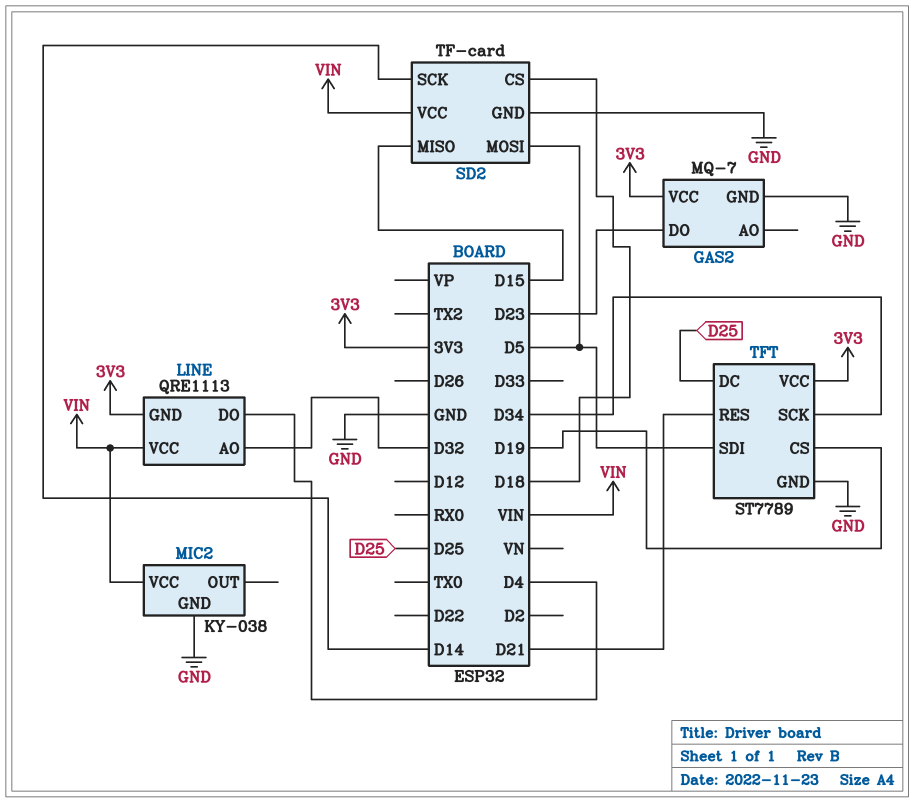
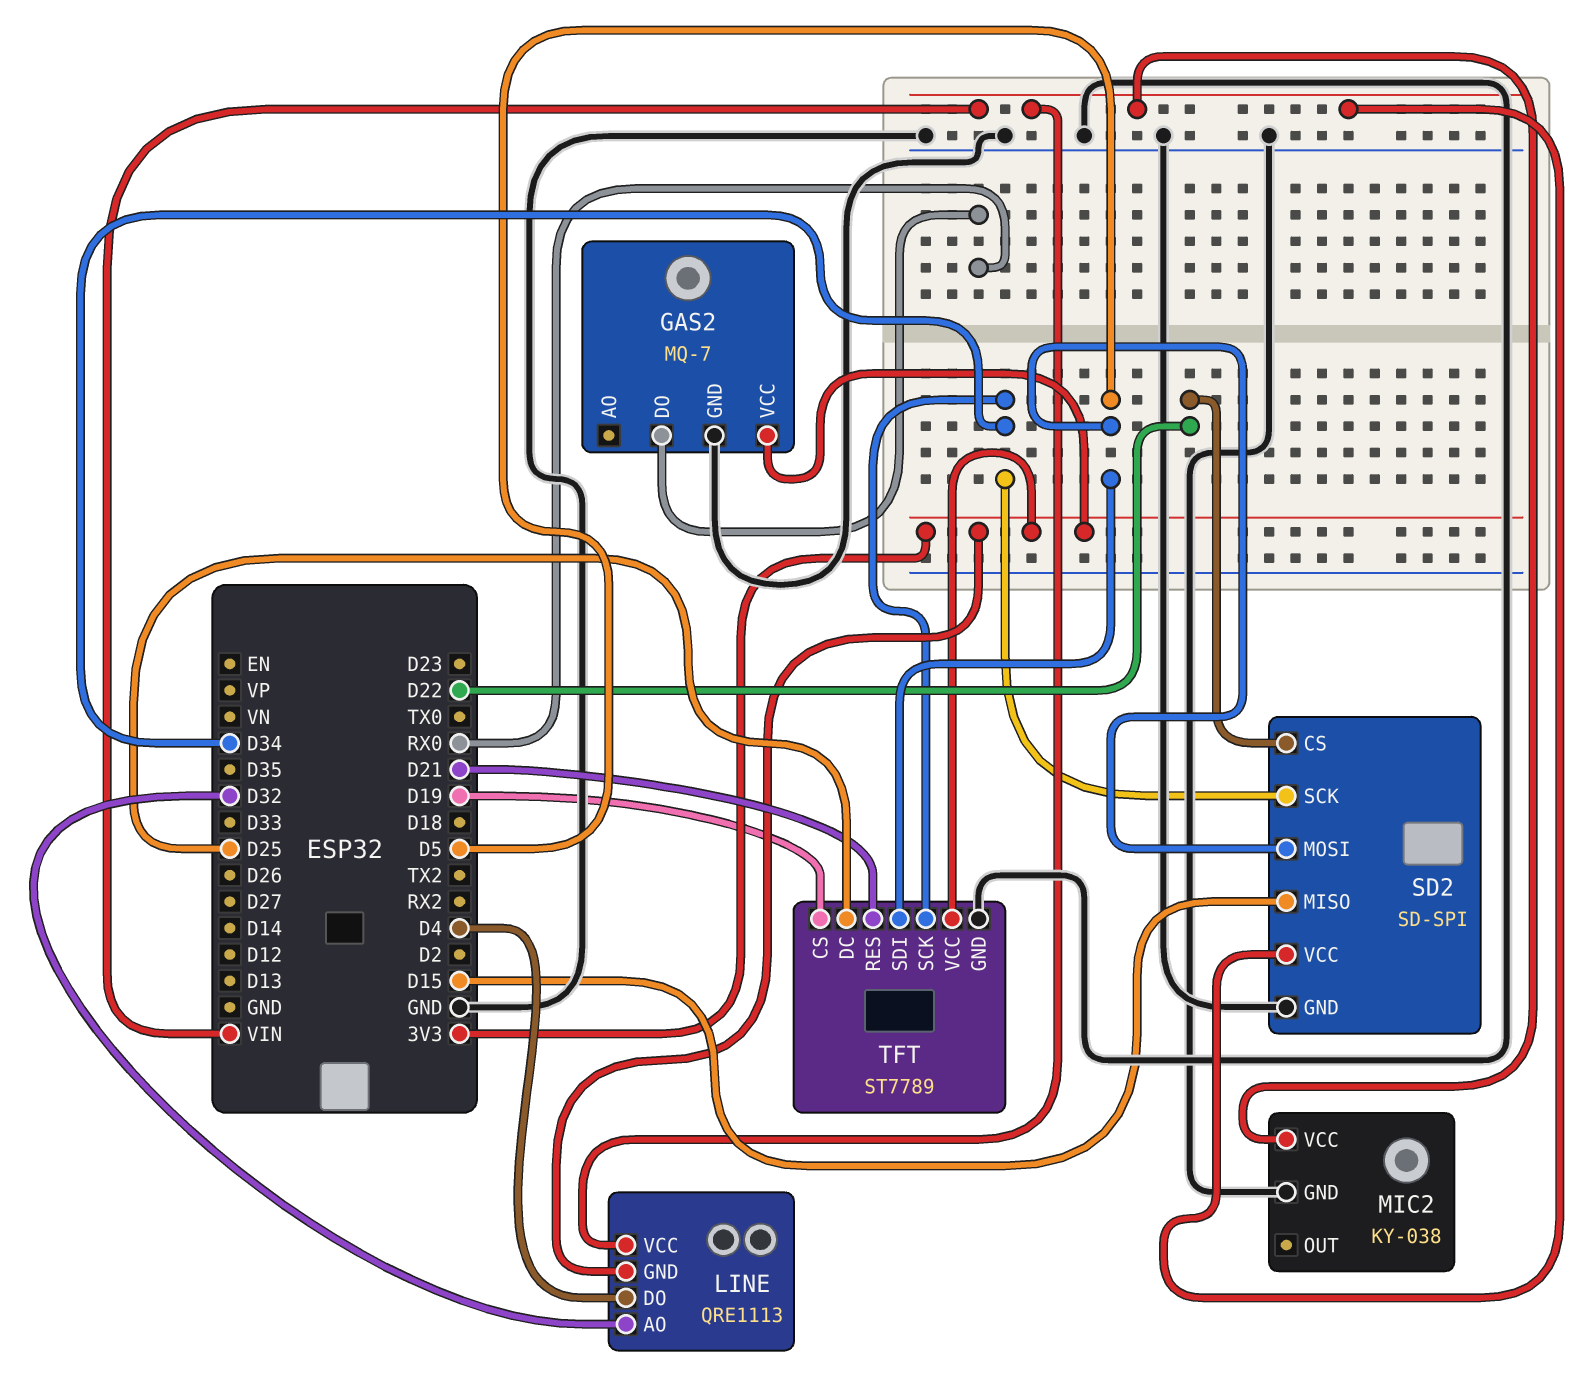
GAS2 pin DO: D23 -> RX0
SD2: TF-card -> SD-SPI
SD2 pin CS: D18 -> D22
SD2 pin SCK: D14 -> D34

